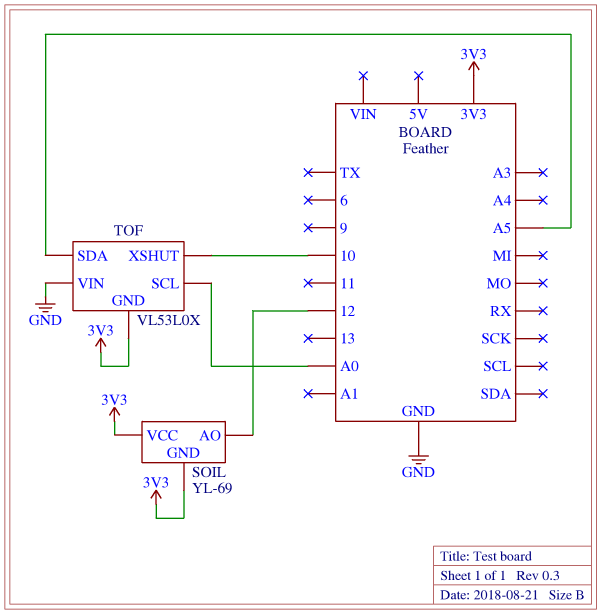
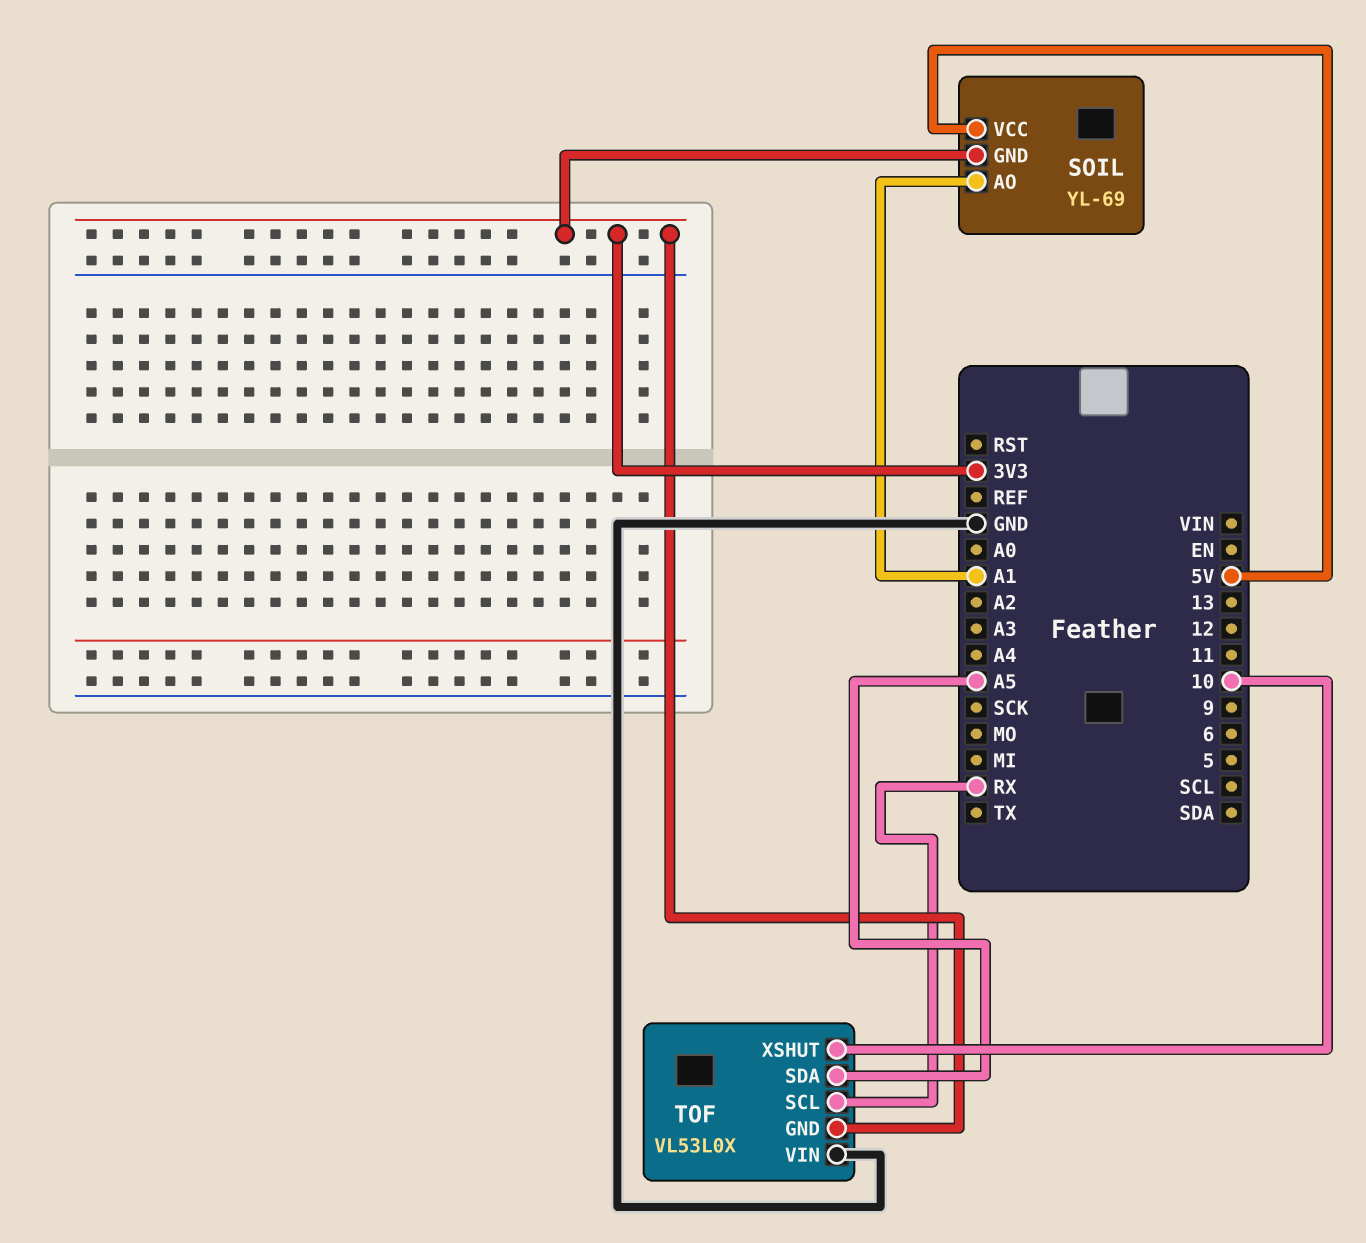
SOIL pin AO: 12 -> A1
SOIL pin VCC: 3V3 -> 5V
TOF pin SCL: A0 -> RX

